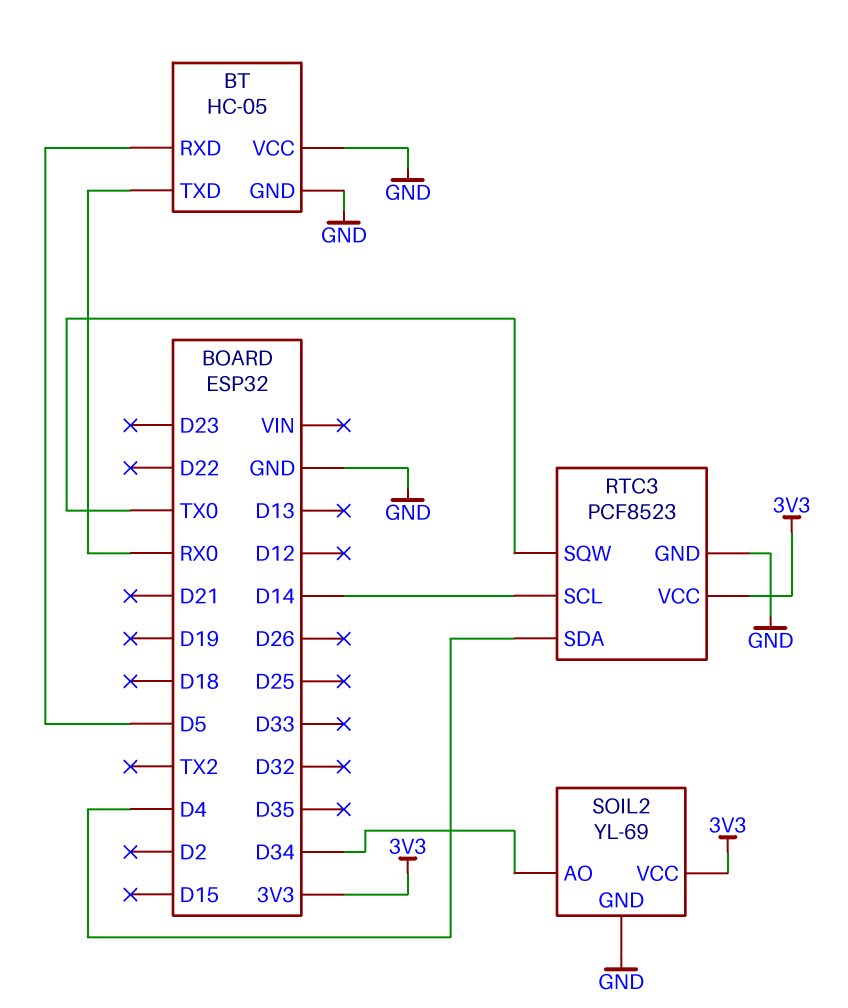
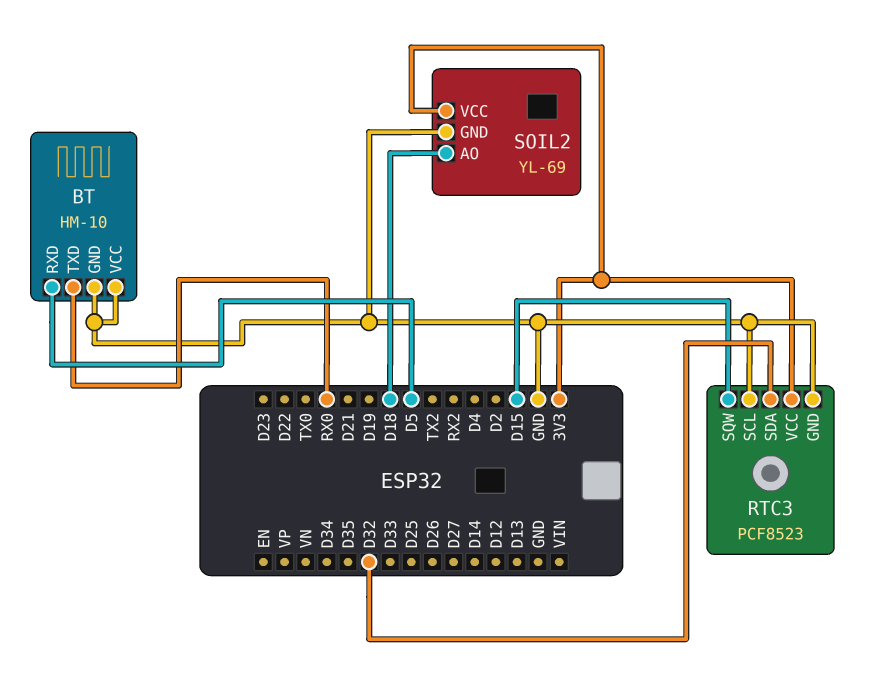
BT: HC-05 -> HM-10
RTC3 pin SCL: D14 -> GND
RTC3 pin SDA: D4 -> D32
RTC3 pin SQW: TX0 -> D15
SOIL2 pin AO: D34 -> D18

